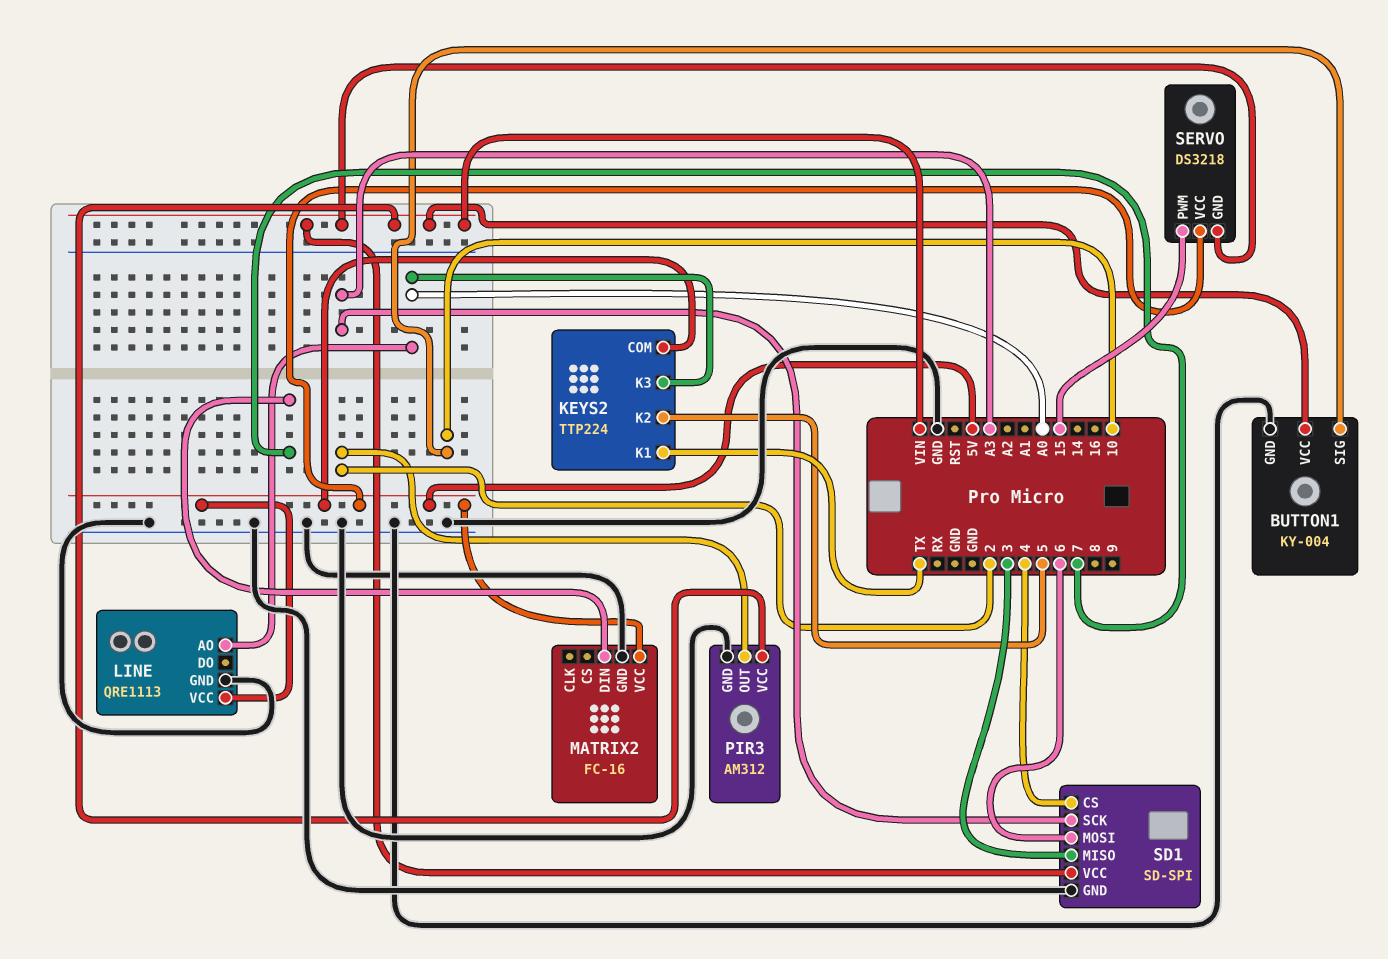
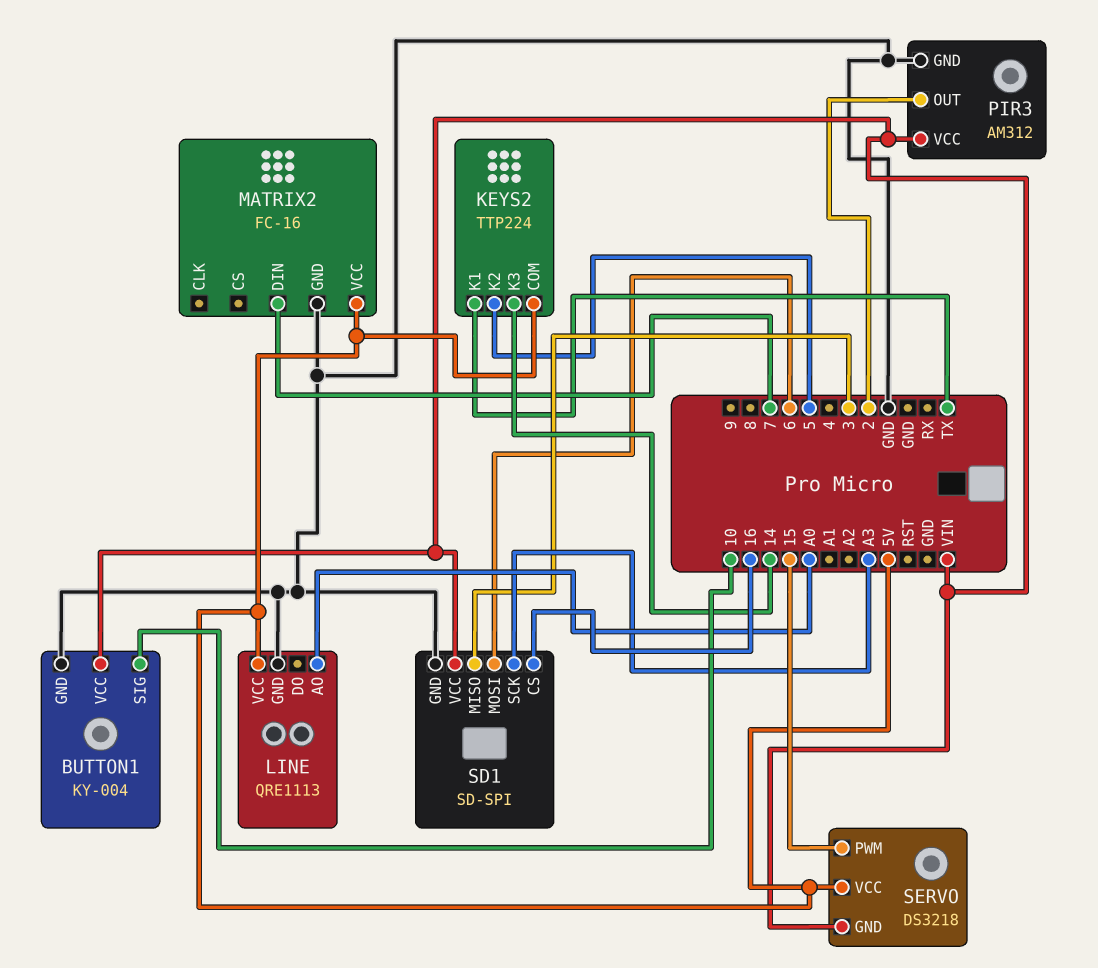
KEYS2 pin K3: A0 -> 14
SD1 pin CS: 4 -> 16

